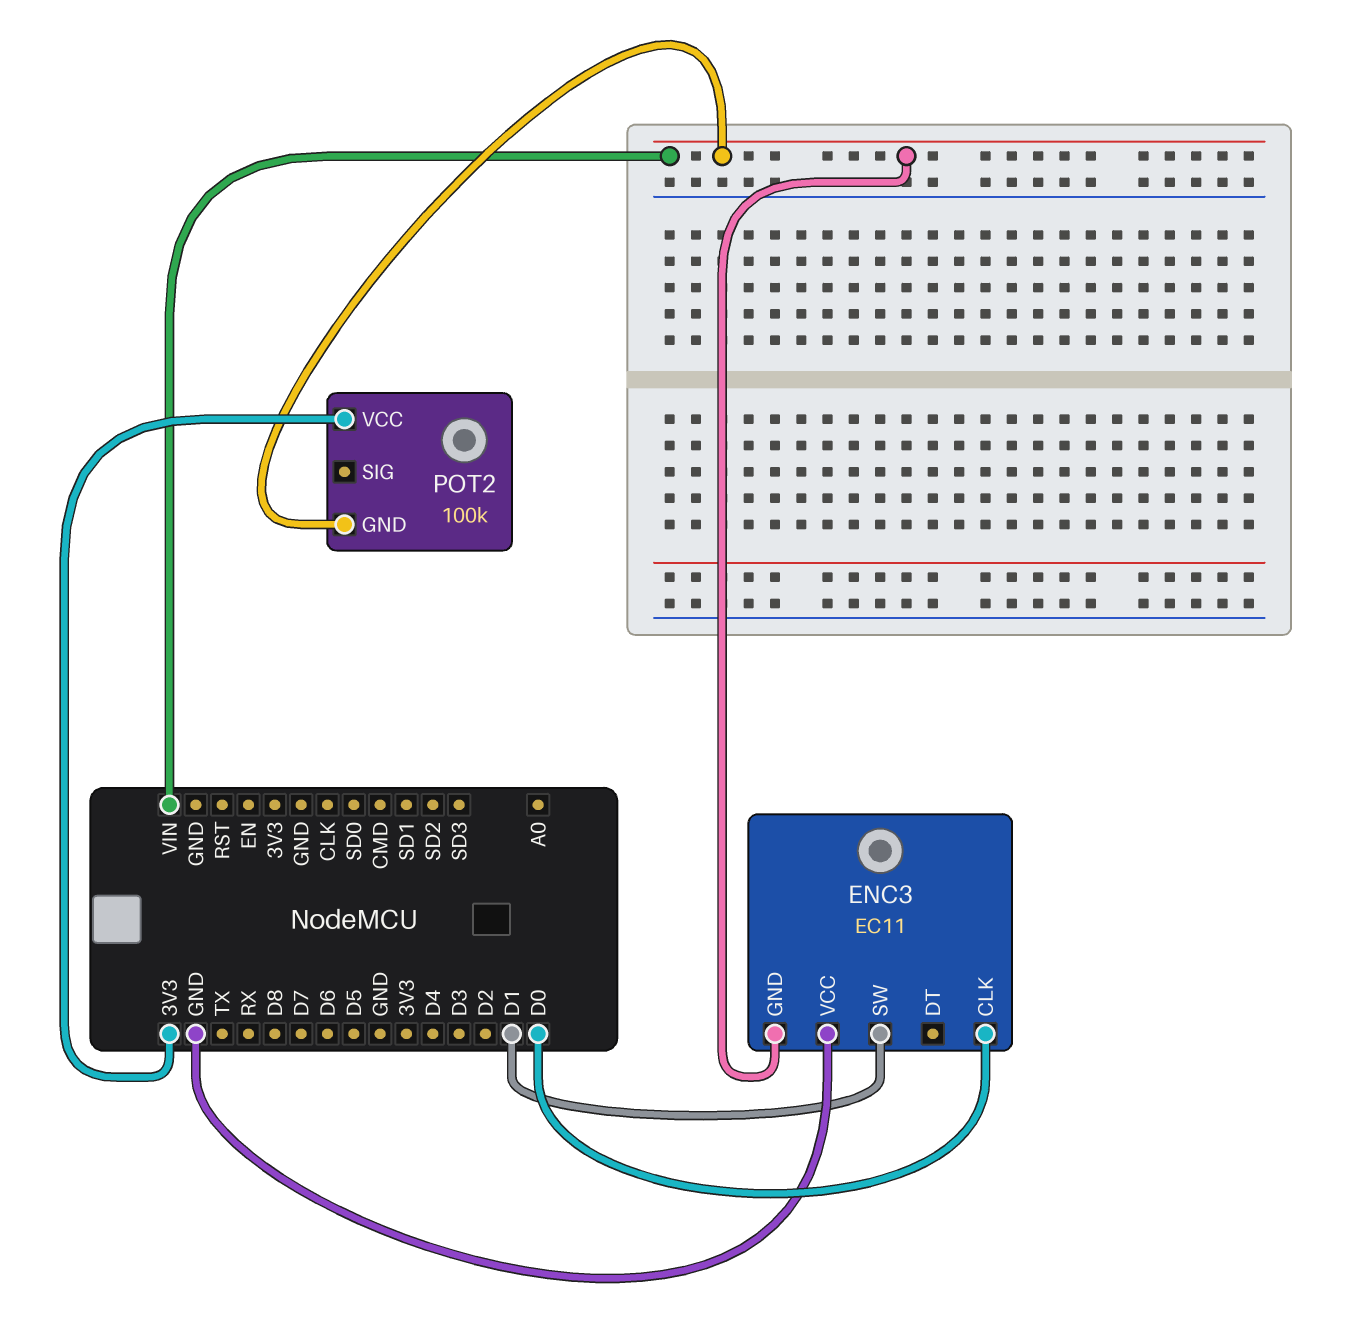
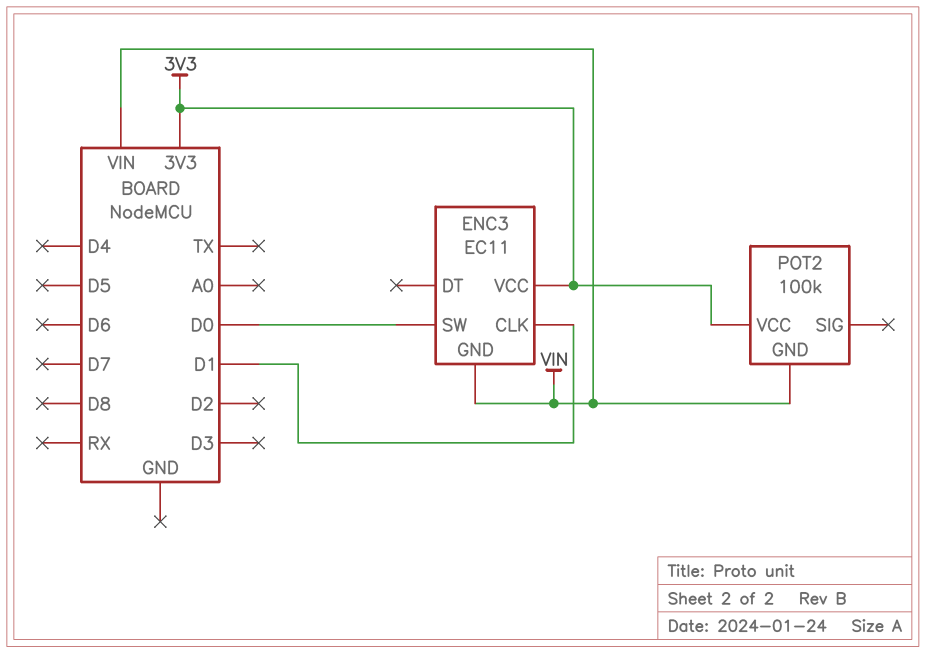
ENC3 pin CLK: D0 -> D1
ENC3 pin SW: D1 -> D0
ENC3 pin VCC: GND -> 3V3

